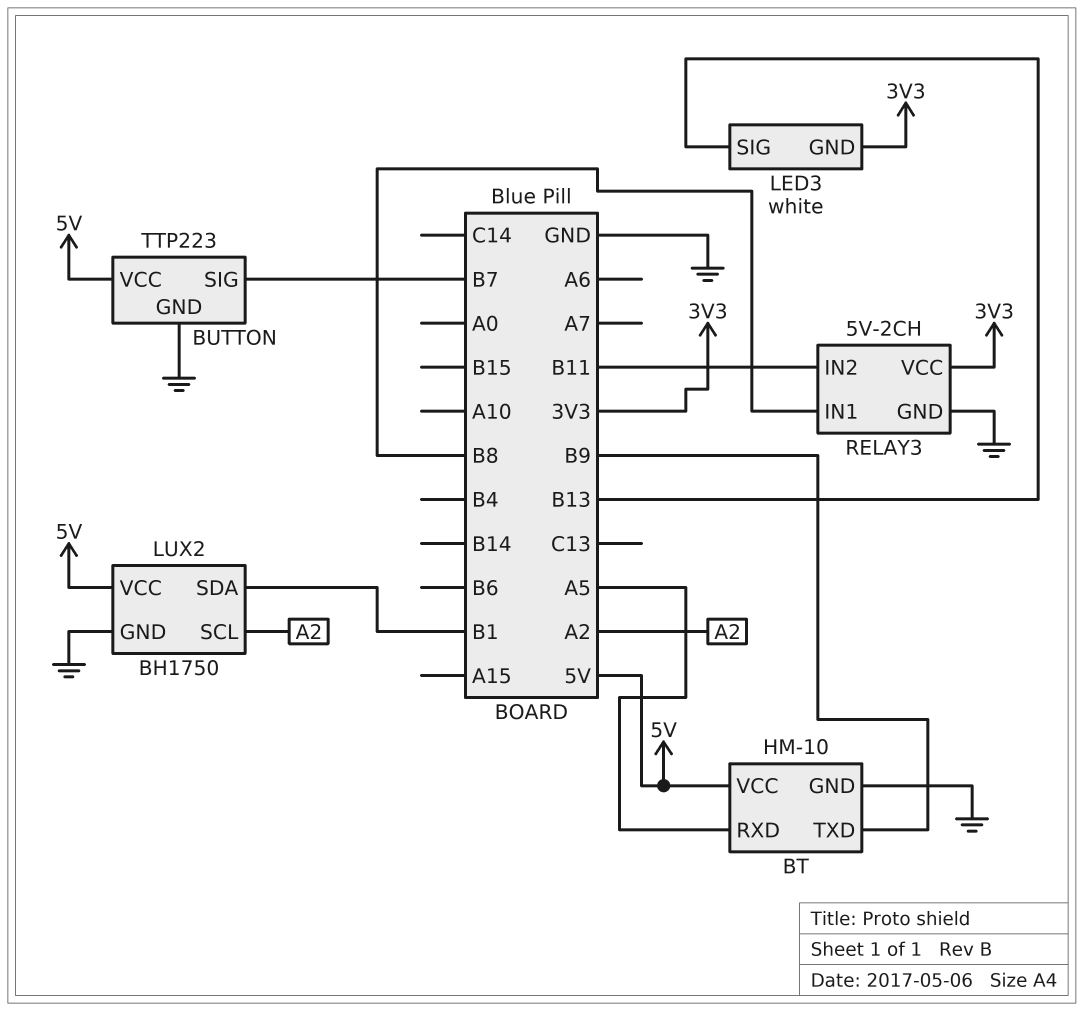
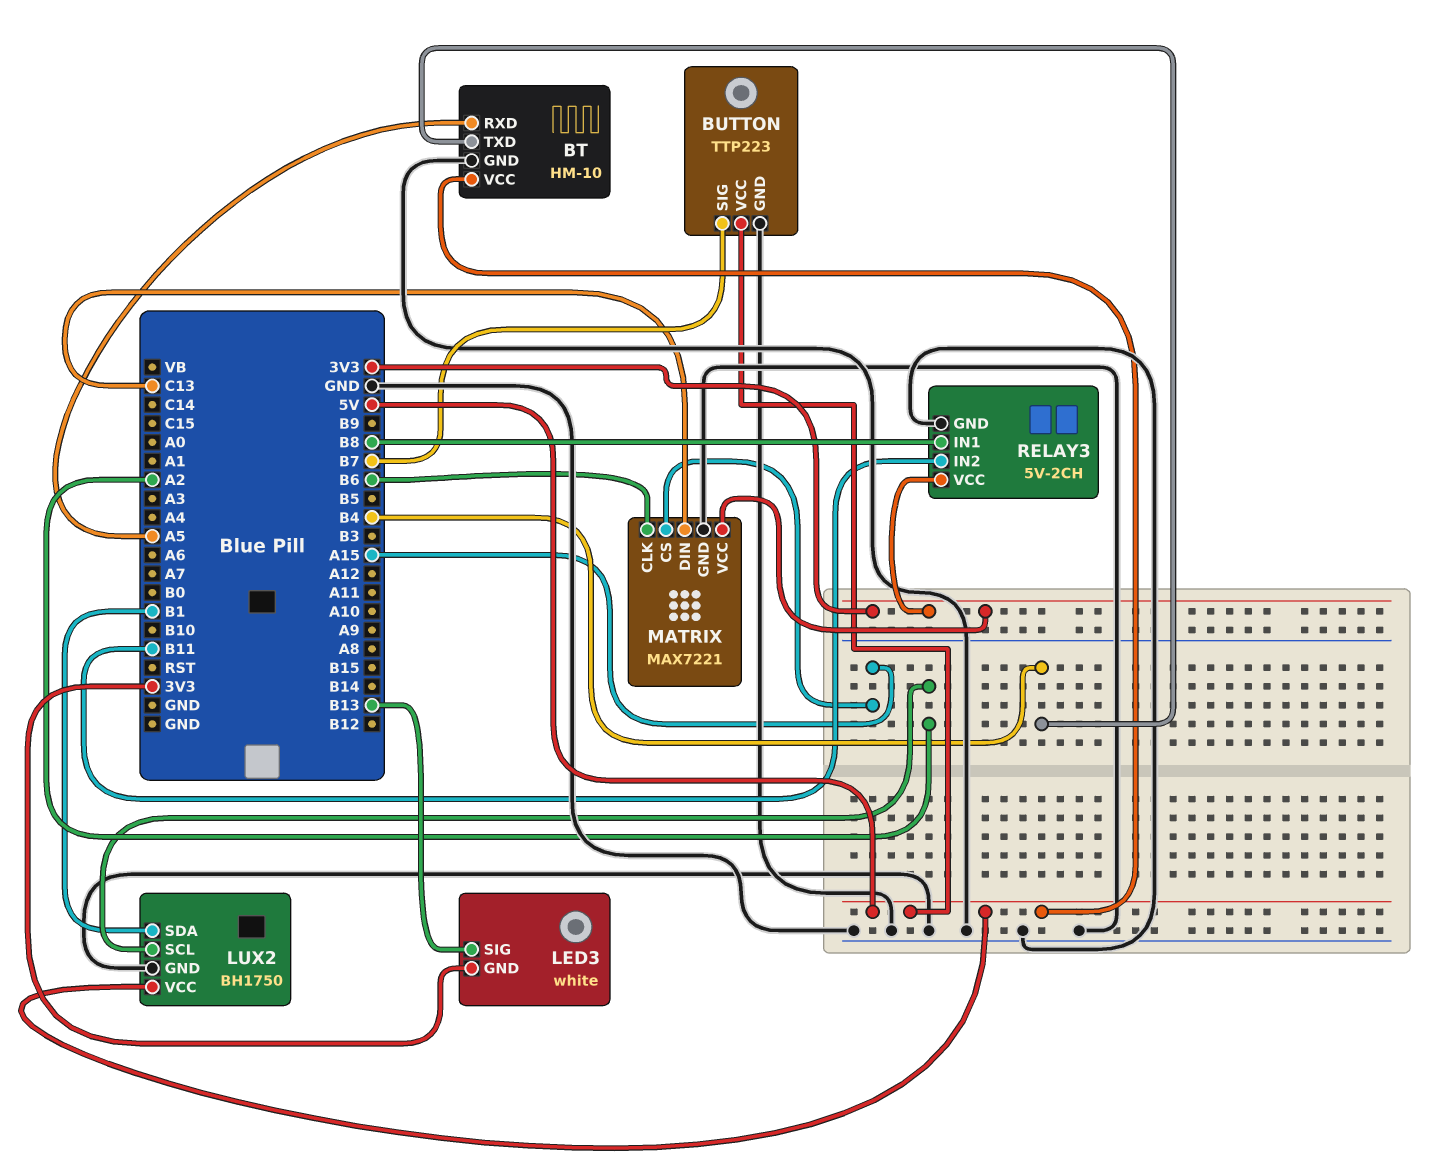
BT pin TXD: B9 -> B4
MATRIX: none -> MAX7221
MATRIX pin CLK: none -> B6
MATRIX pin CS: none -> A15
MATRIX pin DIN: none -> C13
MATRIX pin GND: none -> GND
MATRIX pin VCC: none -> 3V3

